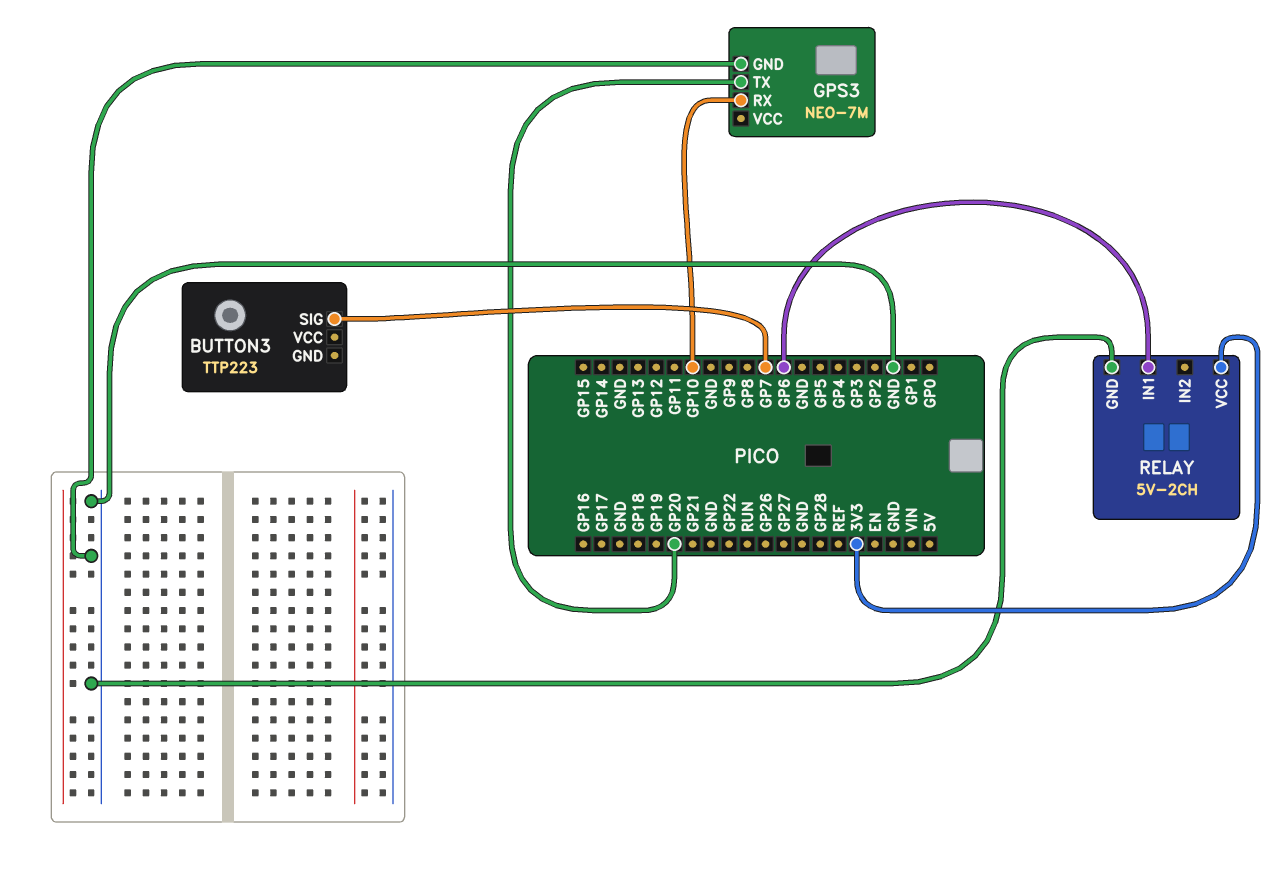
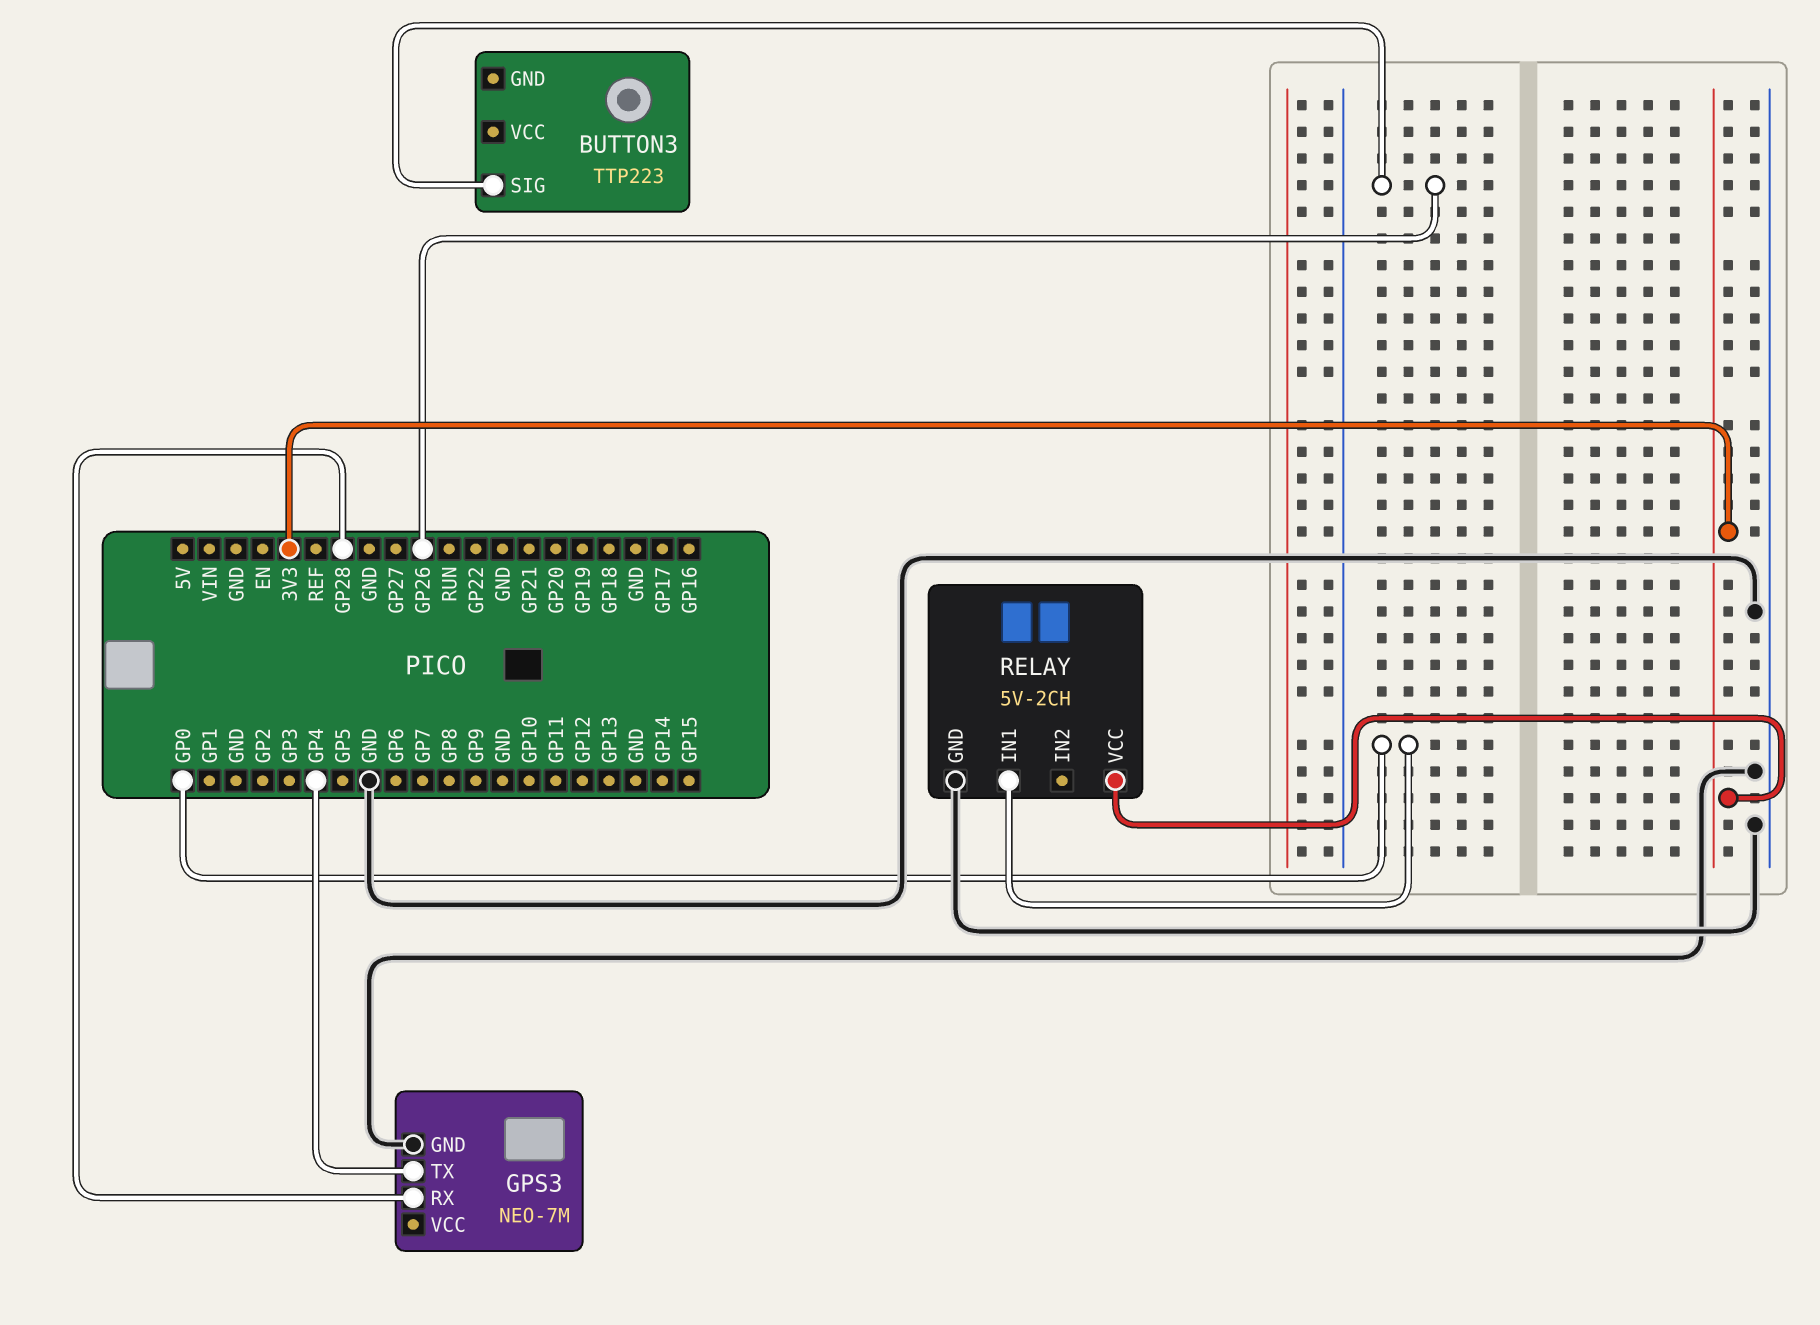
BUTTON3 pin SIG: GP7 -> GP26
GPS3 pin RX: GP10 -> GP28
GPS3 pin TX: GP20 -> GP4
RELAY pin IN1: GP6 -> GP0

